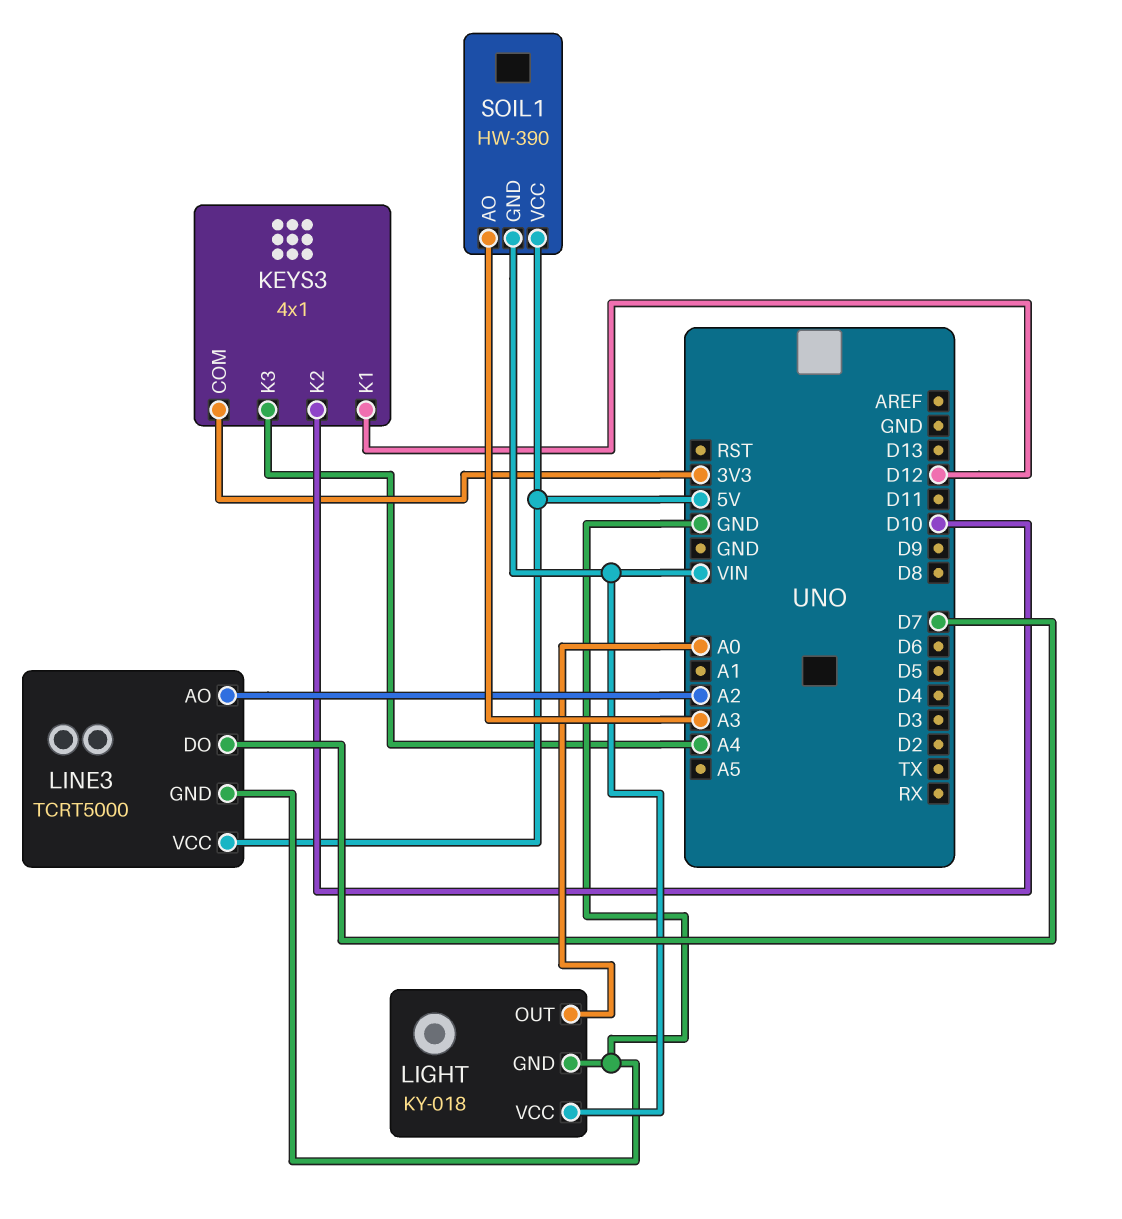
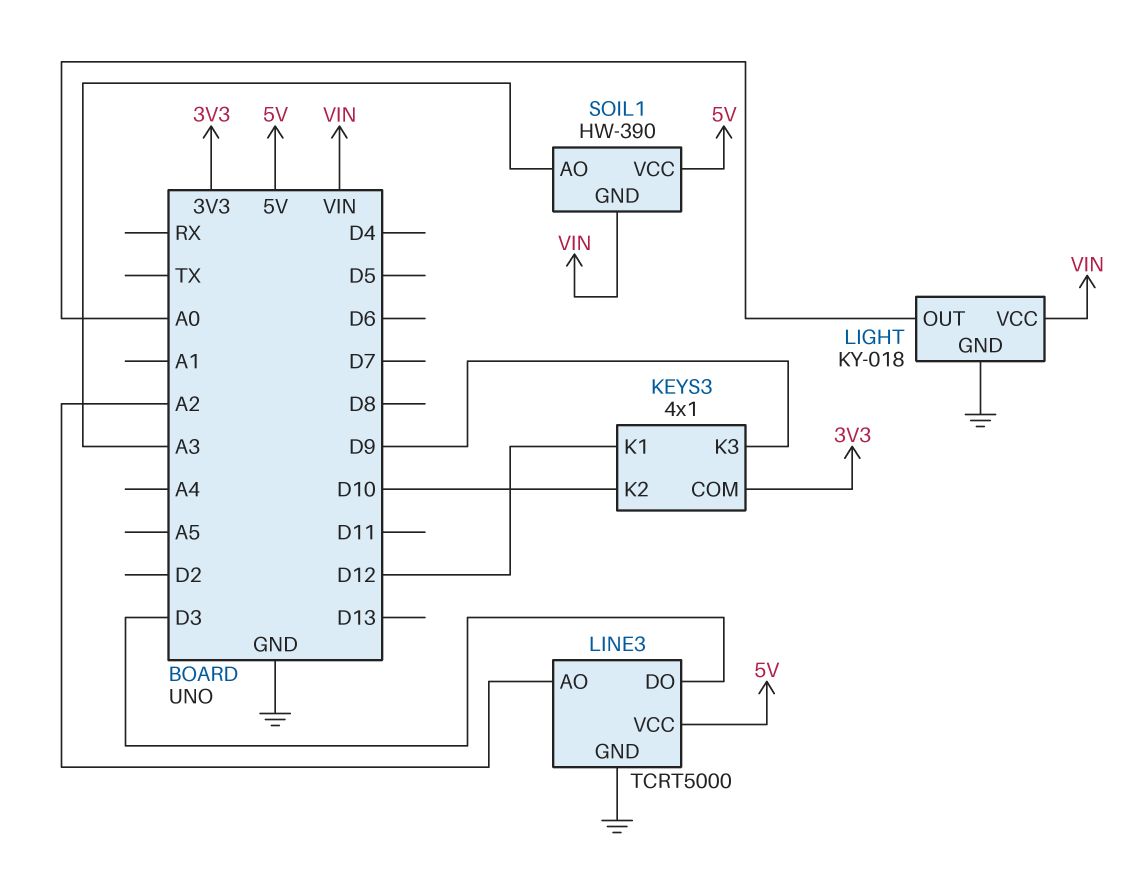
KEYS3 pin K3: A4 -> D9
LINE3 pin DO: D7 -> D3

